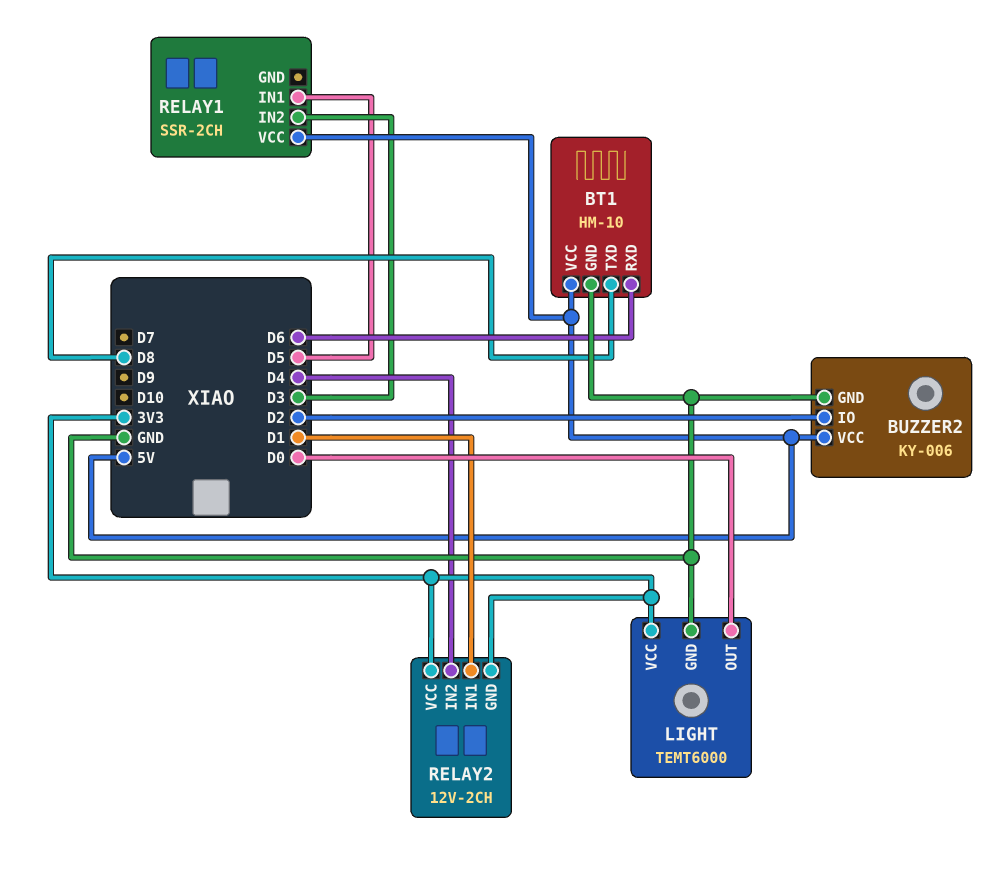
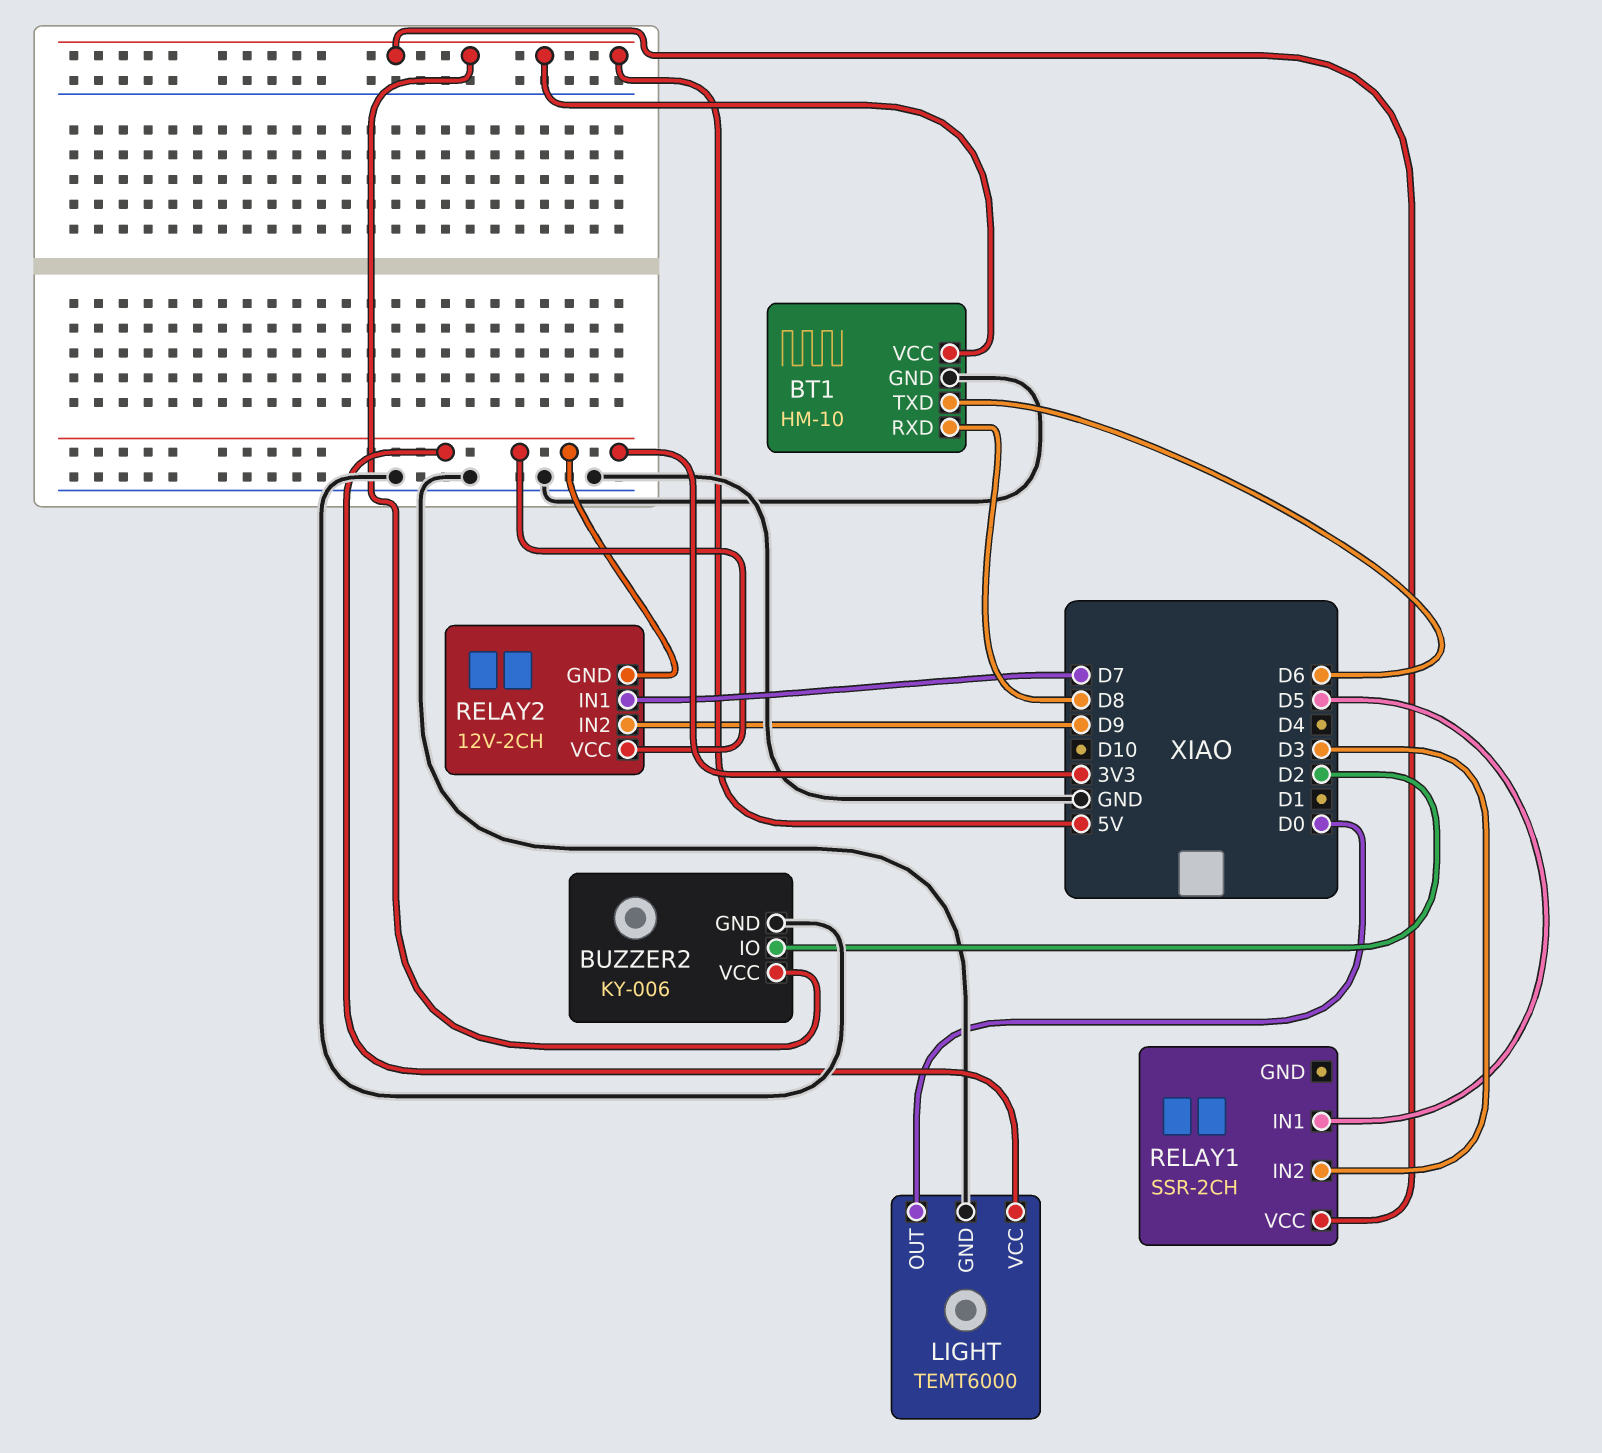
BT1 pin RXD: D6 -> D8
BT1 pin TXD: D8 -> D6
RELAY2 pin IN1: D1 -> D7
RELAY2 pin IN2: D4 -> D9

